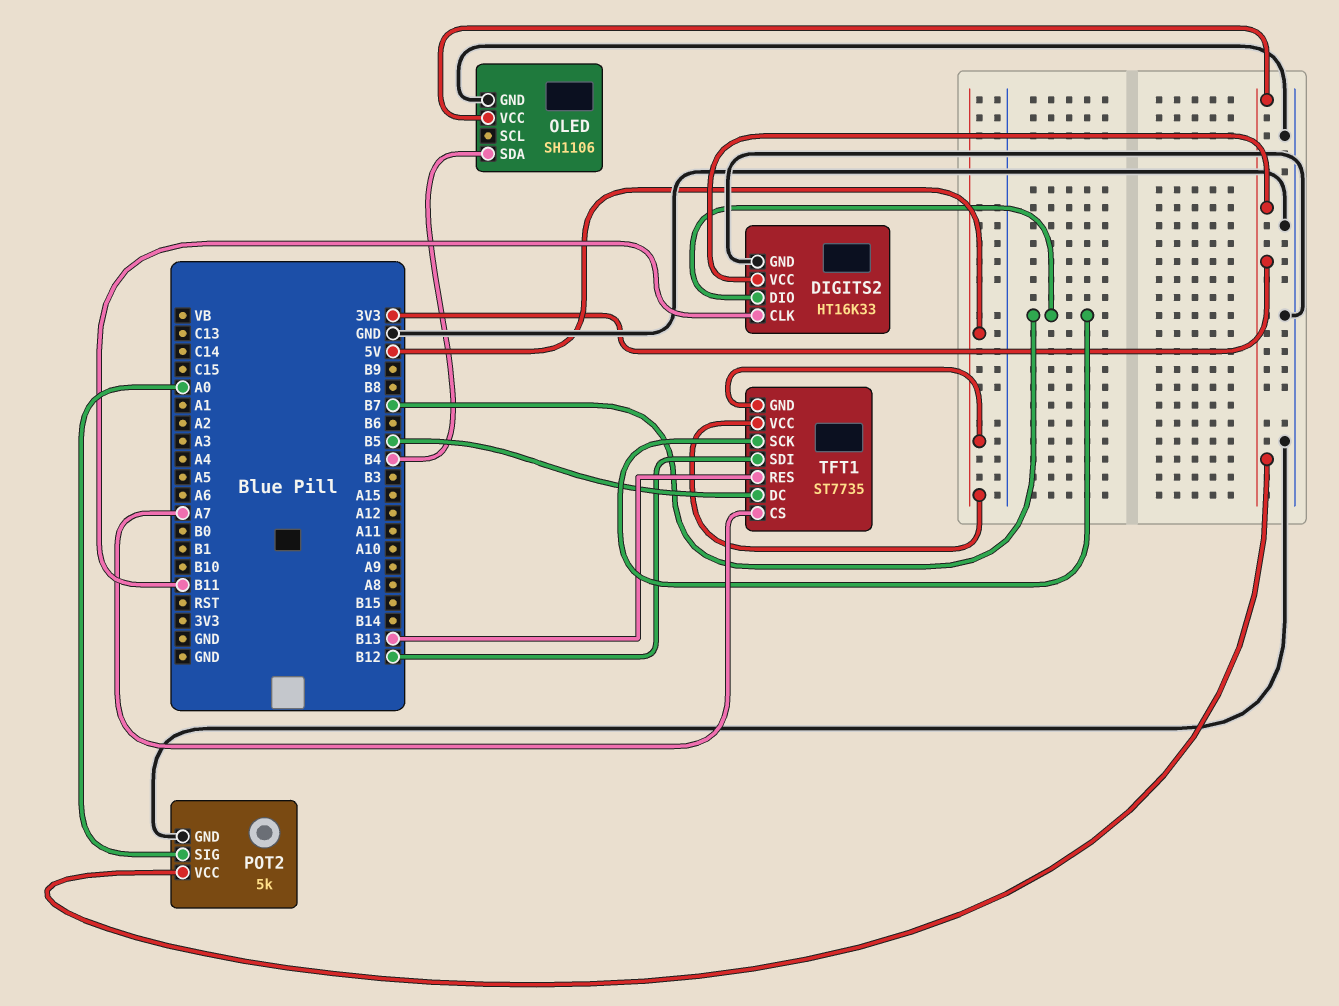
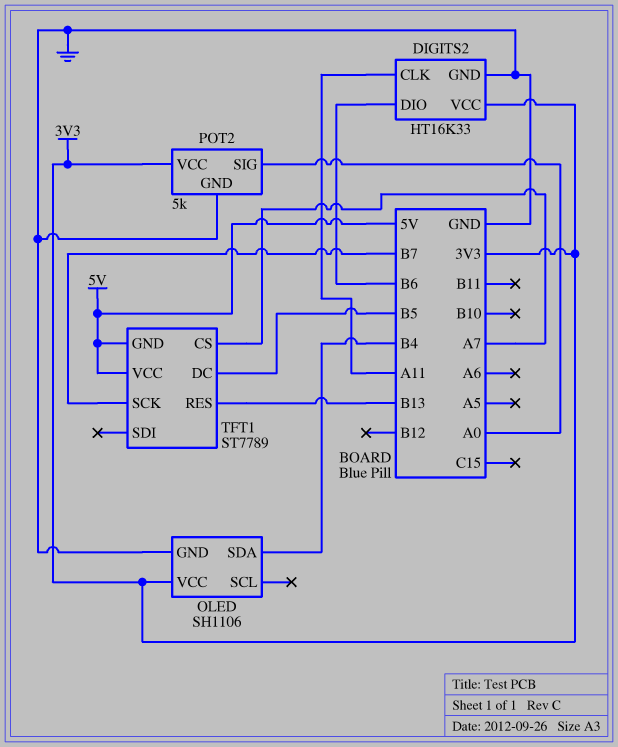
DIGITS2 pin CLK: B11 -> A11
DIGITS2 pin DIO: B7 -> B6
TFT1: ST7735 -> ST7789
TFT1 pin SDI: B12 -> none

